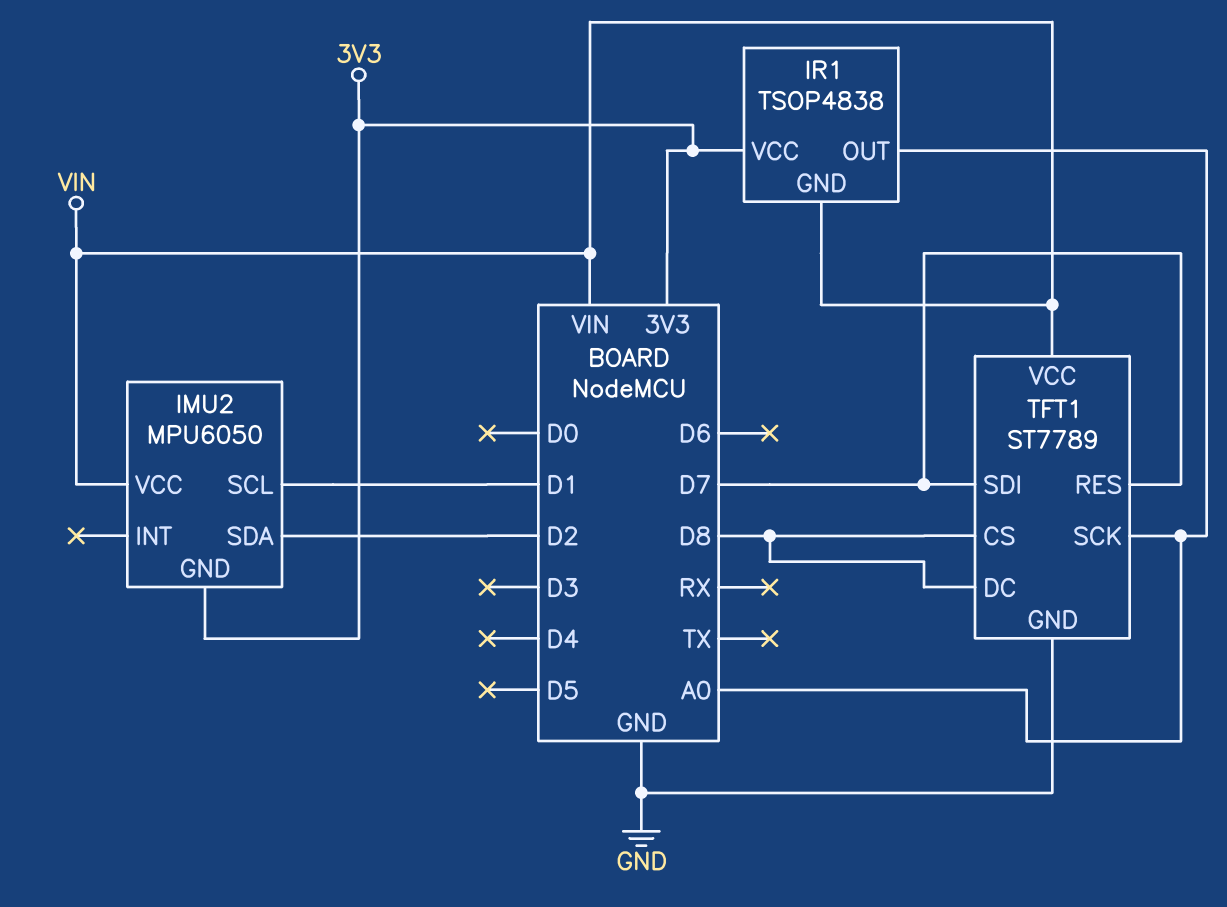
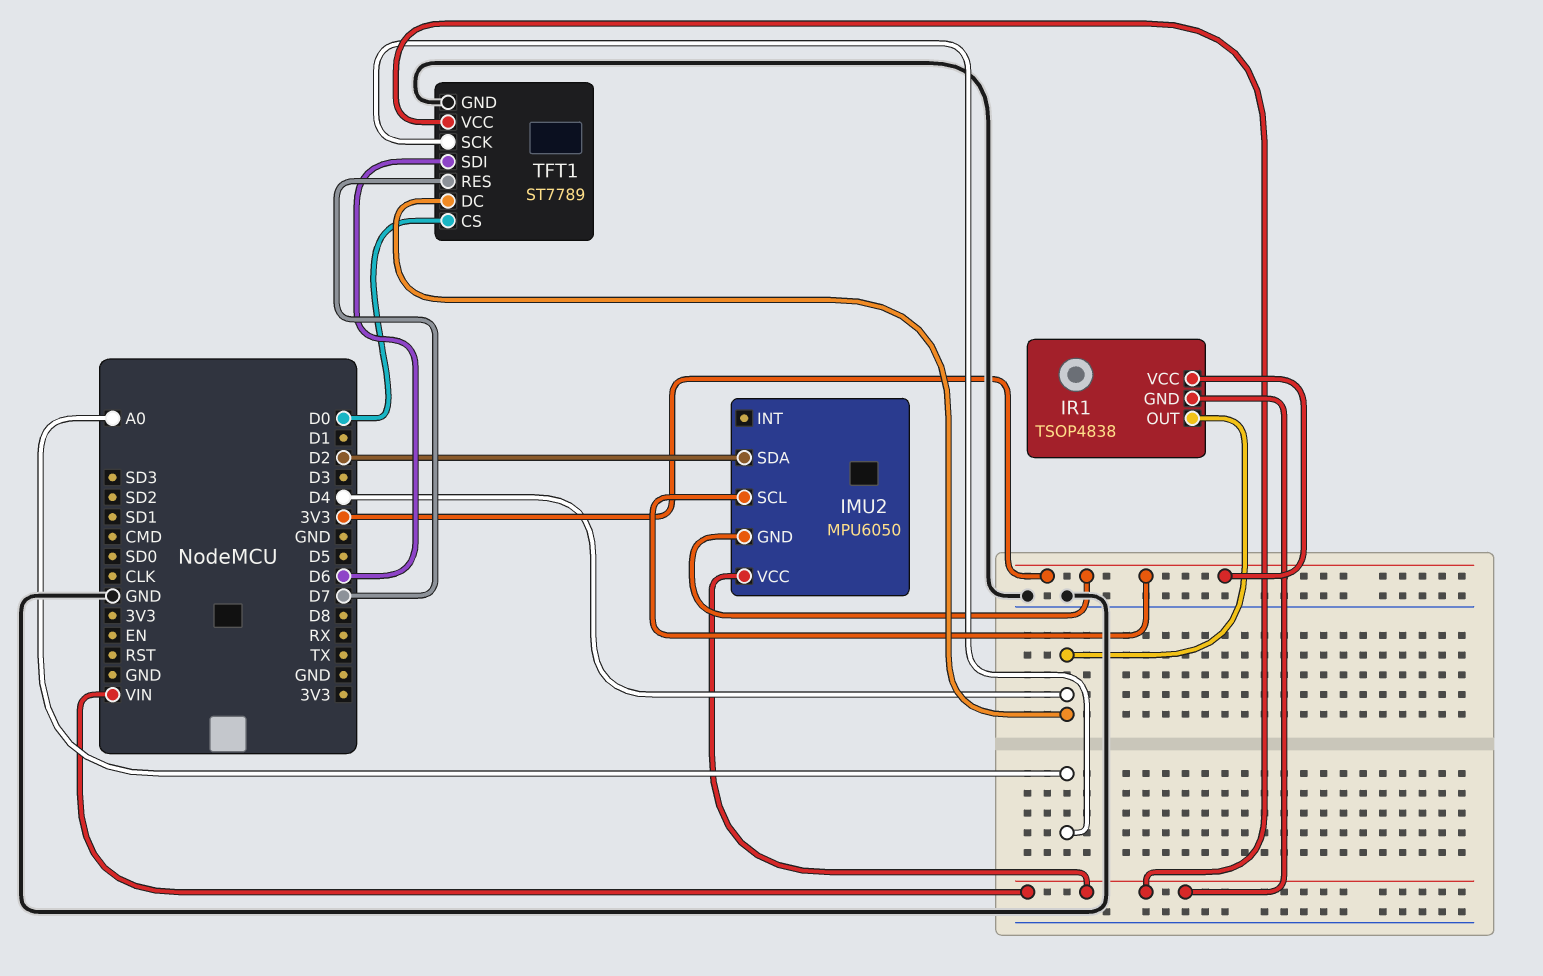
IMU2 pin SCL: D1 -> 3V3
IR1 pin OUT: A0 -> D4
TFT1 pin CS: D8 -> D0
TFT1 pin DC: D8 -> D4
TFT1 pin SDI: D7 -> D6

